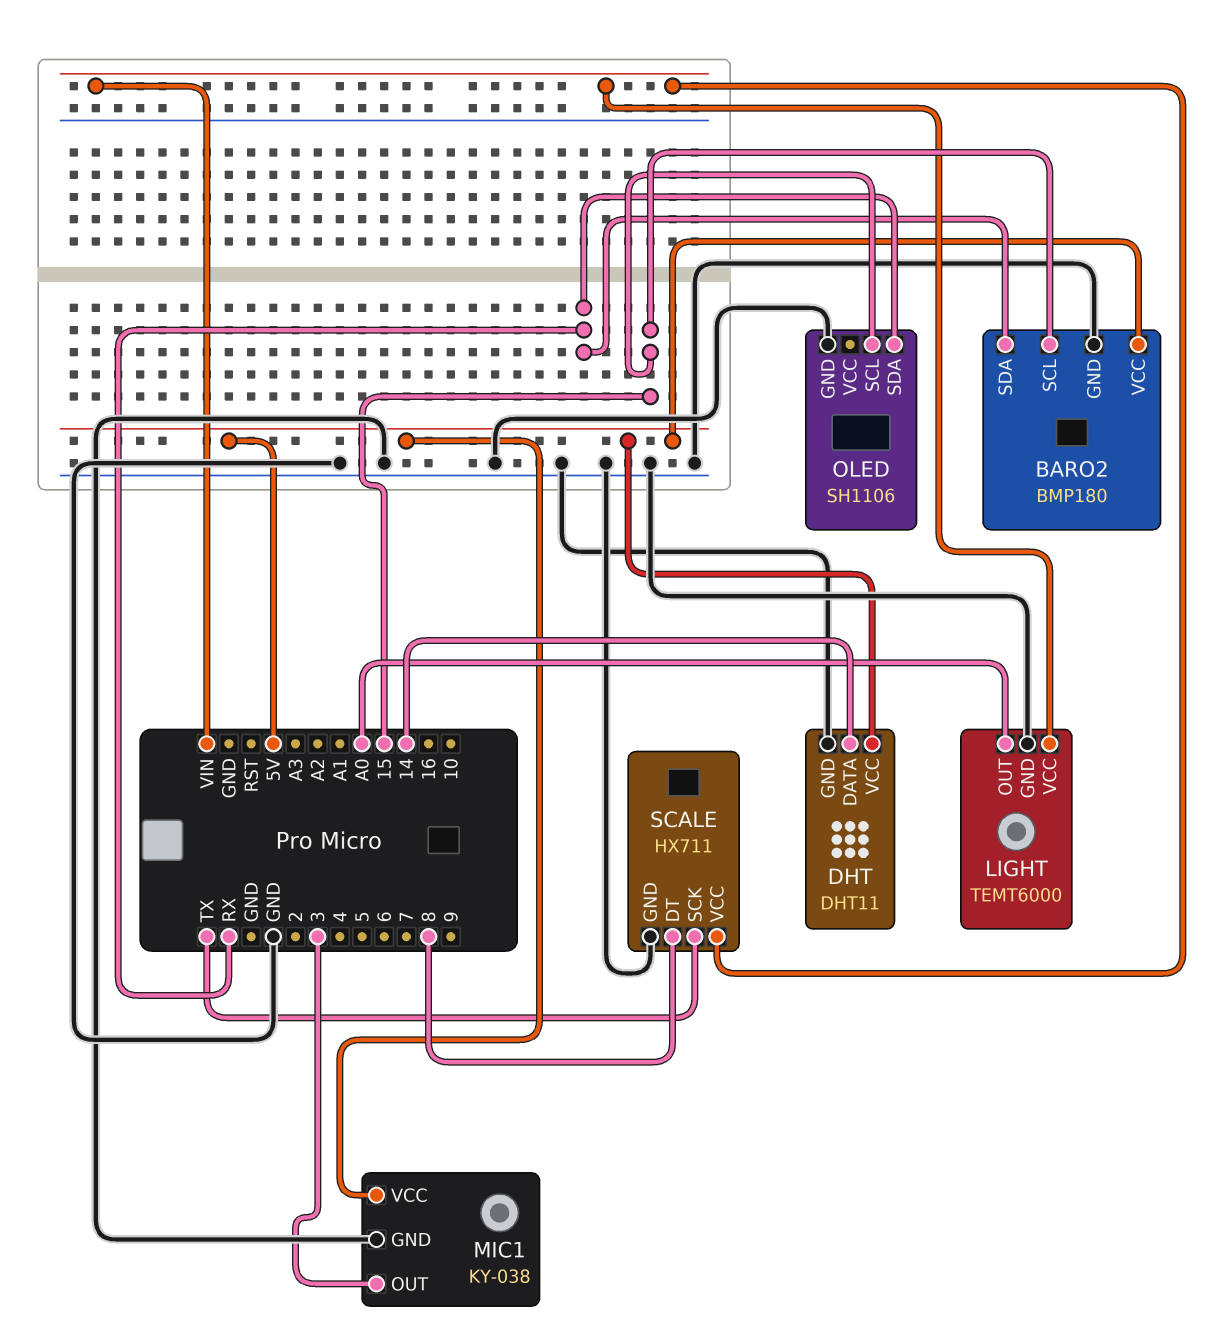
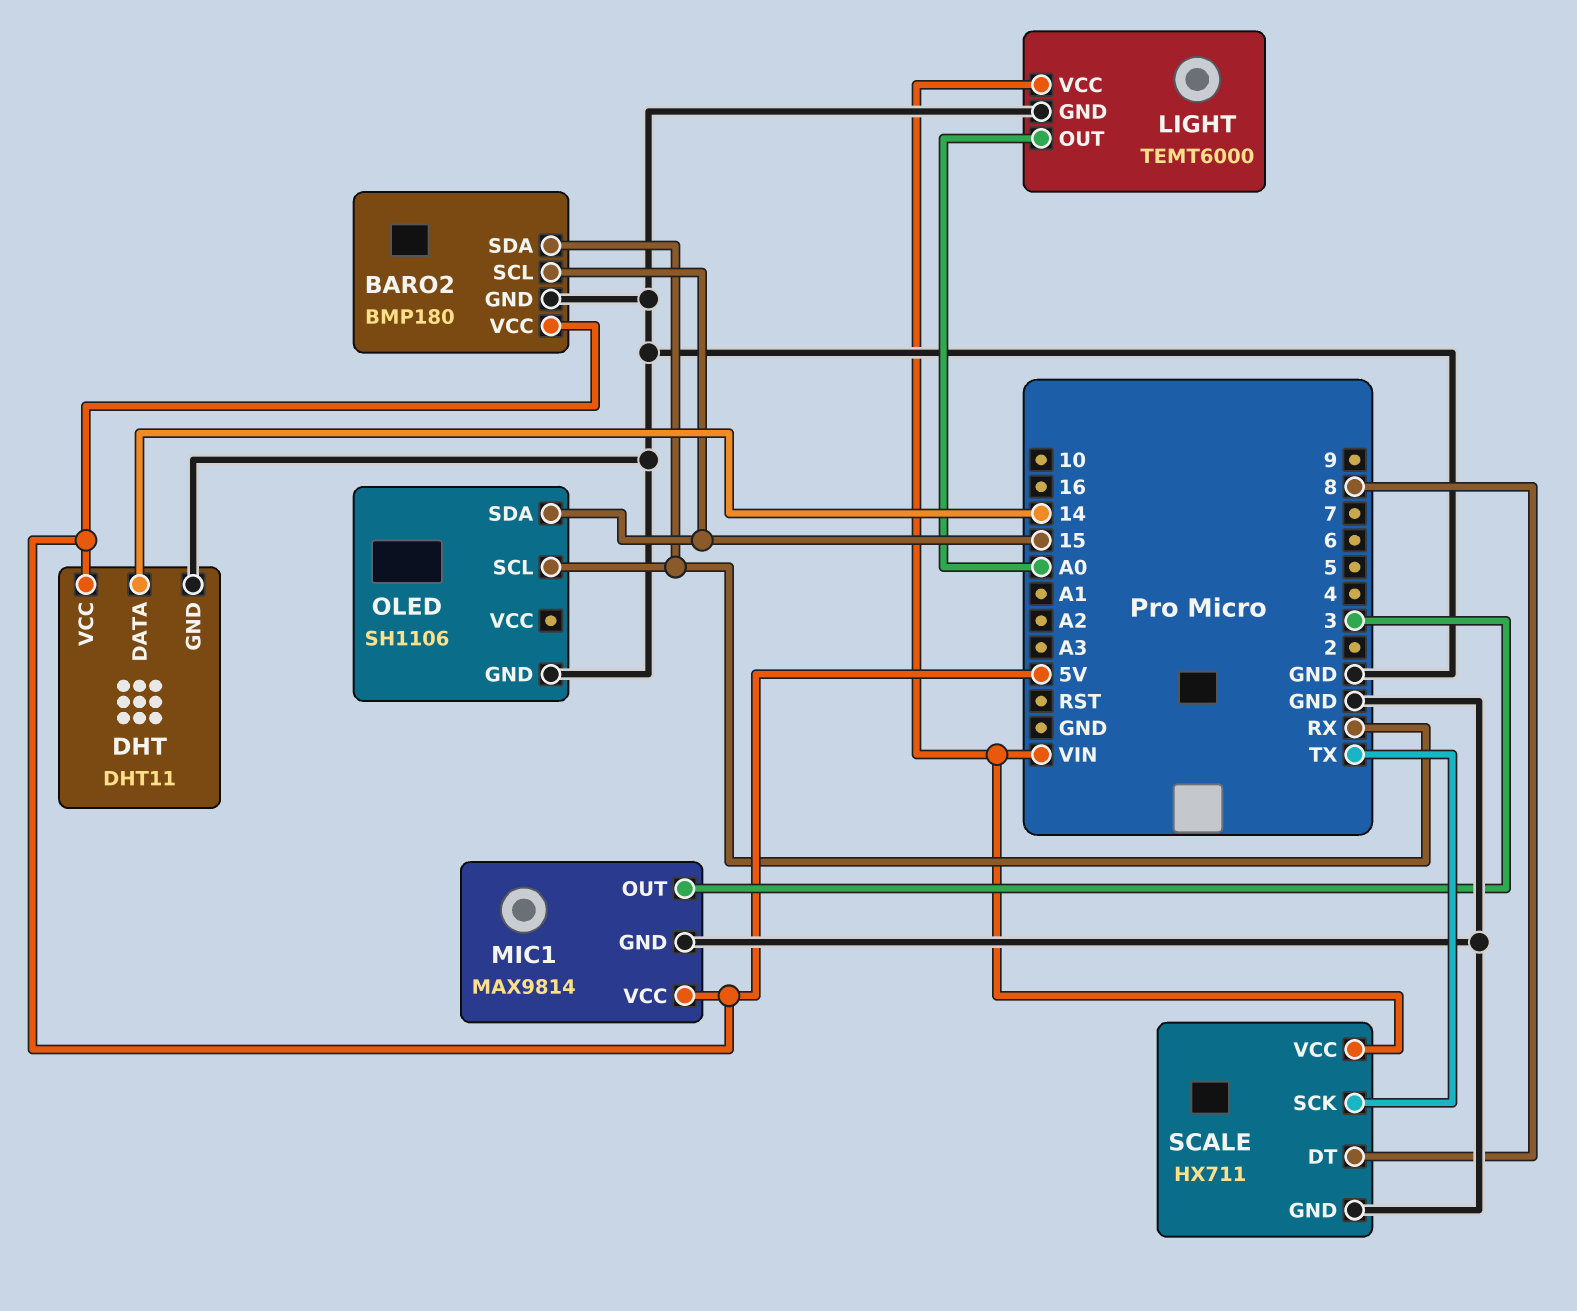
MIC1: KY-038 -> MAX9814
OLED pin SCL: 15 -> RX
OLED pin SDA: RX -> 15

